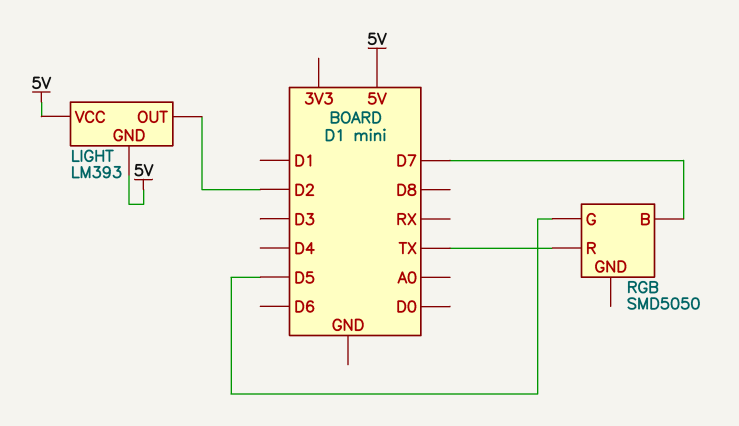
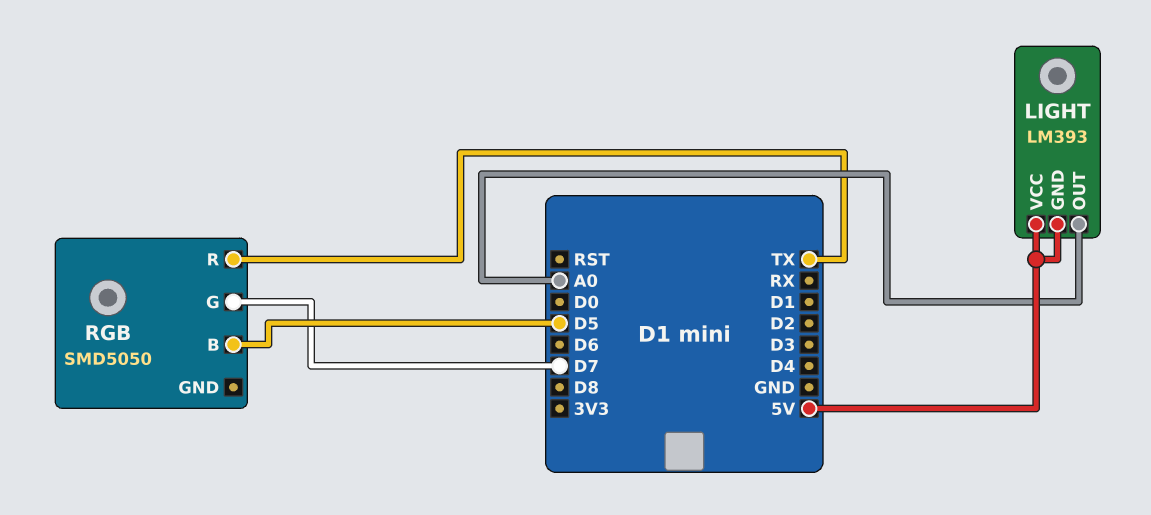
LIGHT pin OUT: D2 -> A0
RGB pin B: D7 -> D5
RGB pin G: D5 -> D7

